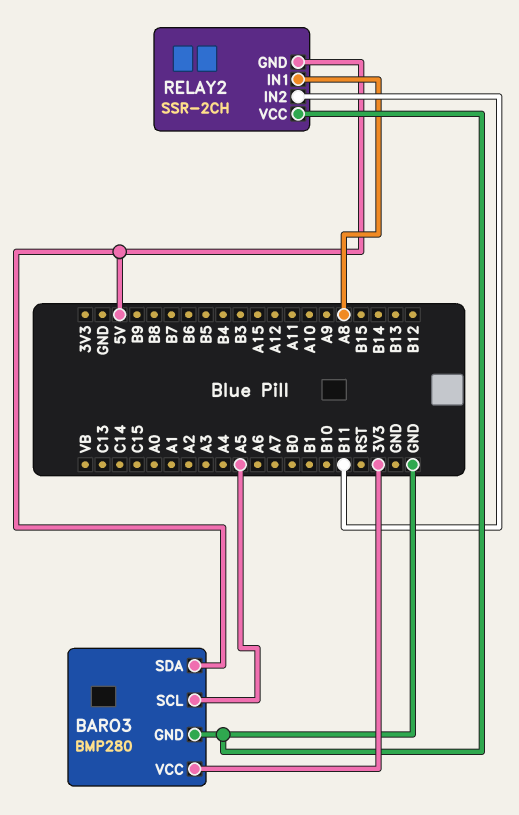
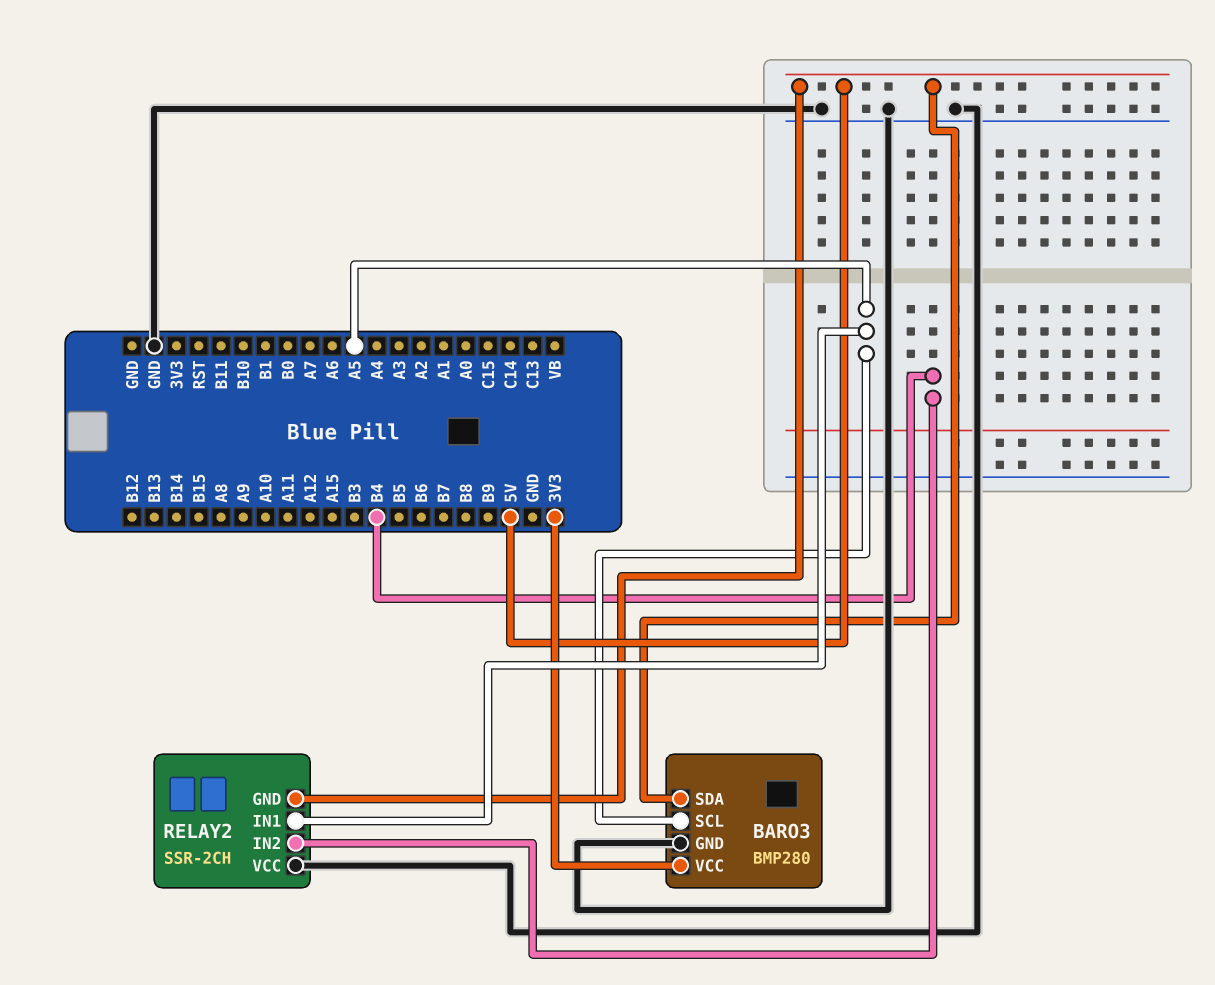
RELAY2 pin IN1: A8 -> A5
RELAY2 pin IN2: B11 -> B4

